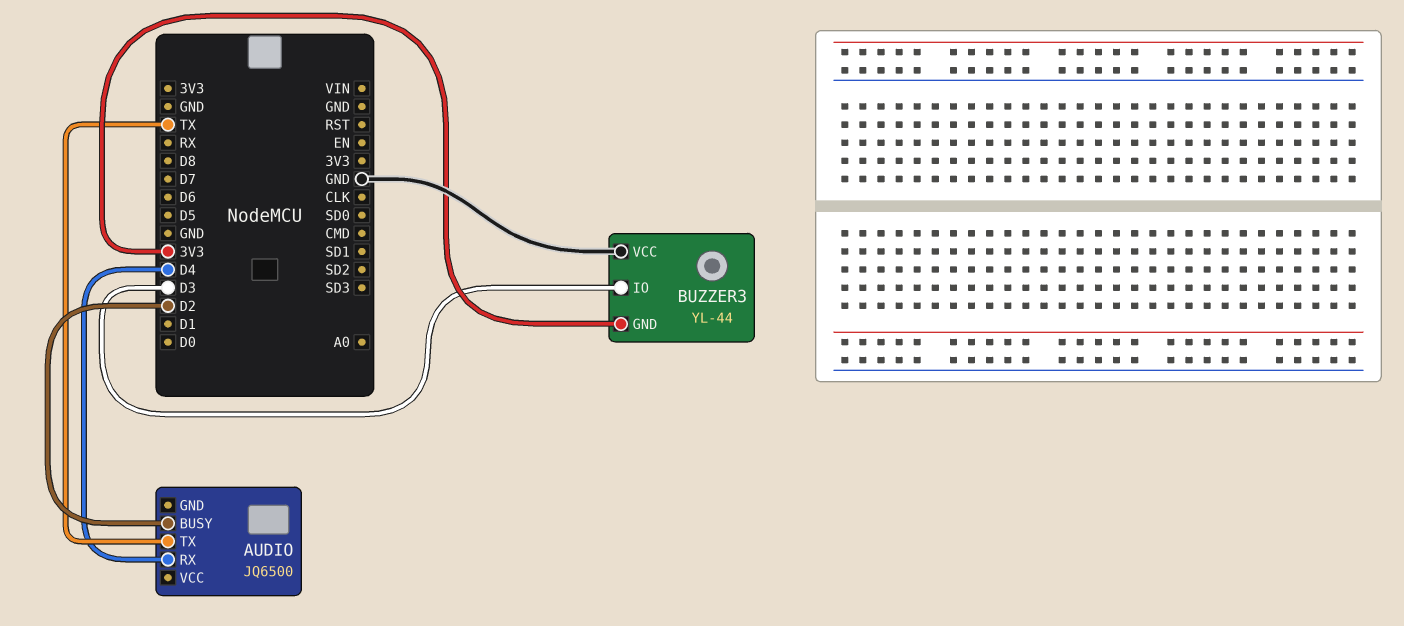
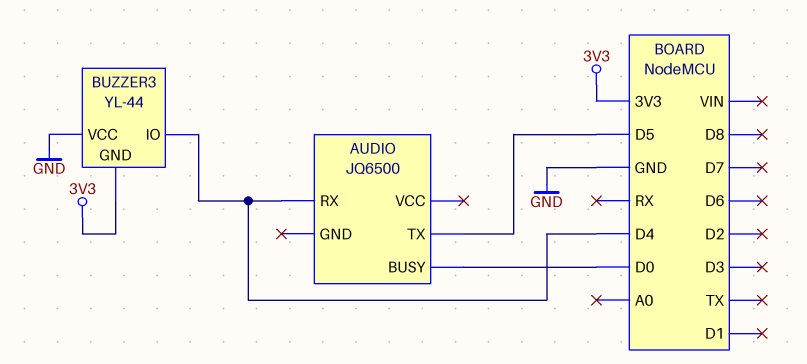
AUDIO pin BUSY: D2 -> D0
AUDIO pin TX: TX -> D5
BUZZER3 pin IO: D3 -> D4

